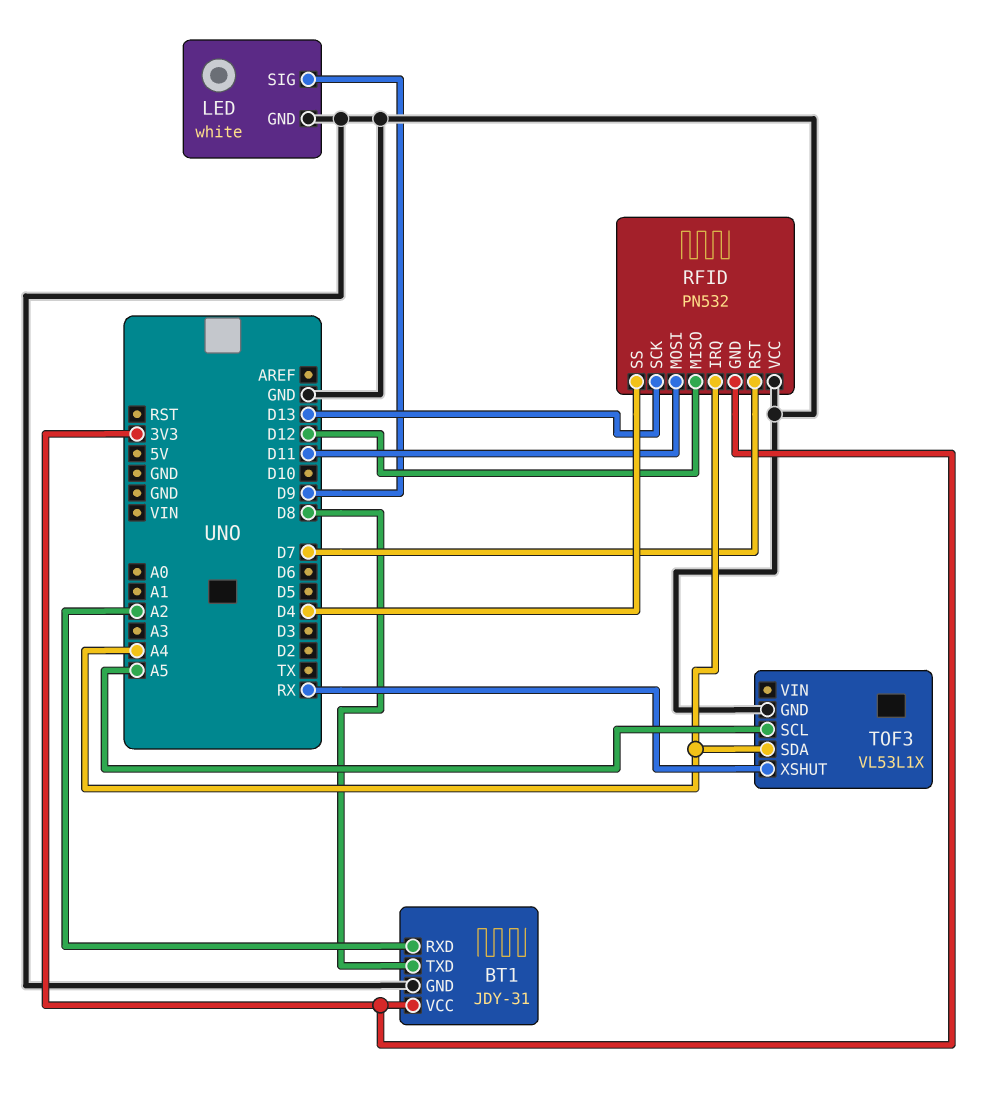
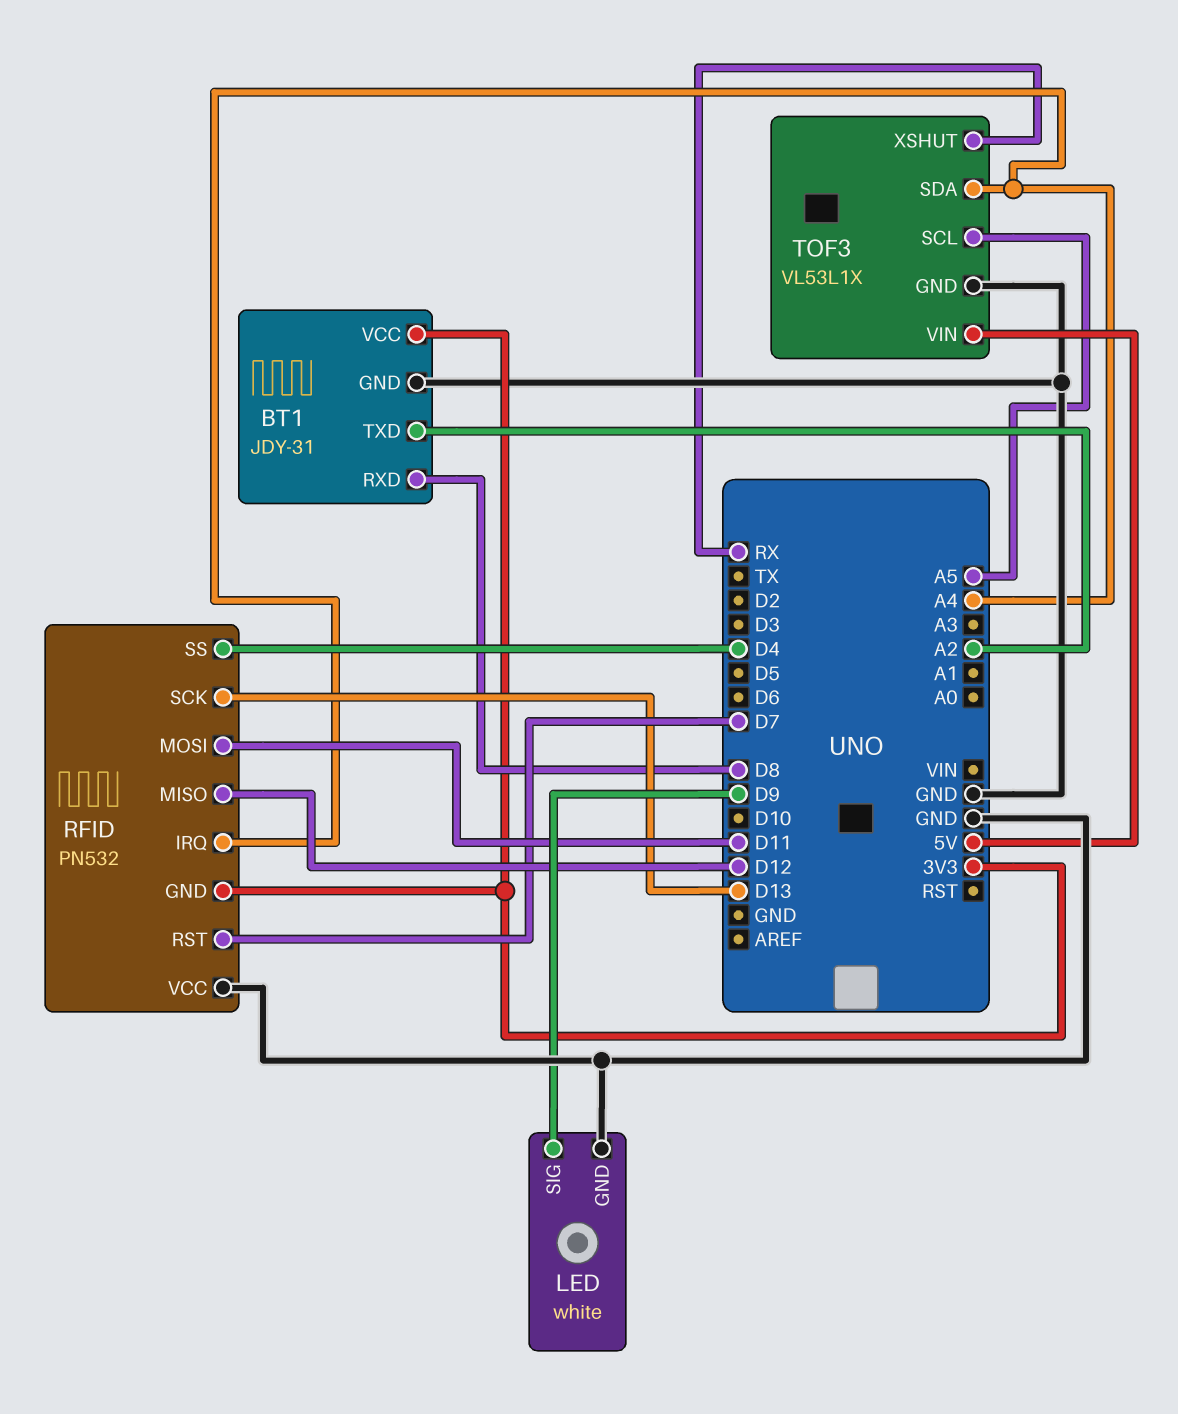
BT1 pin RXD: A2 -> D8
BT1 pin TXD: D8 -> A2
TOF3 pin VIN: none -> 5V

